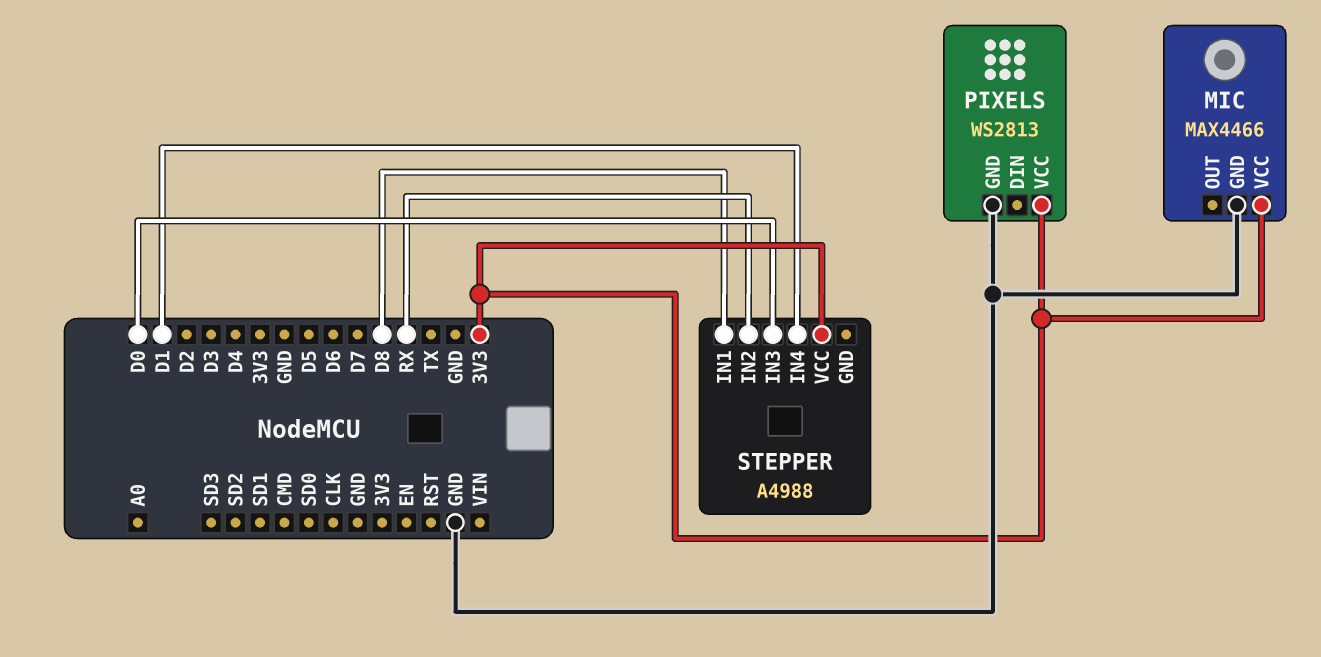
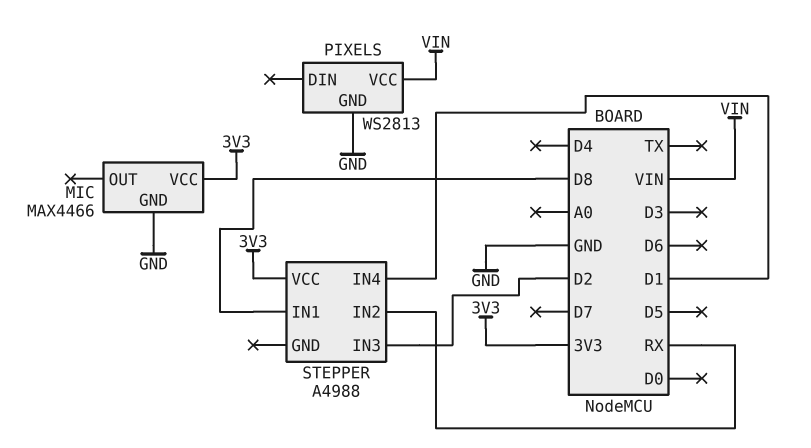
PIXELS pin VCC: 3V3 -> VIN
STEPPER pin IN3: D0 -> D2

